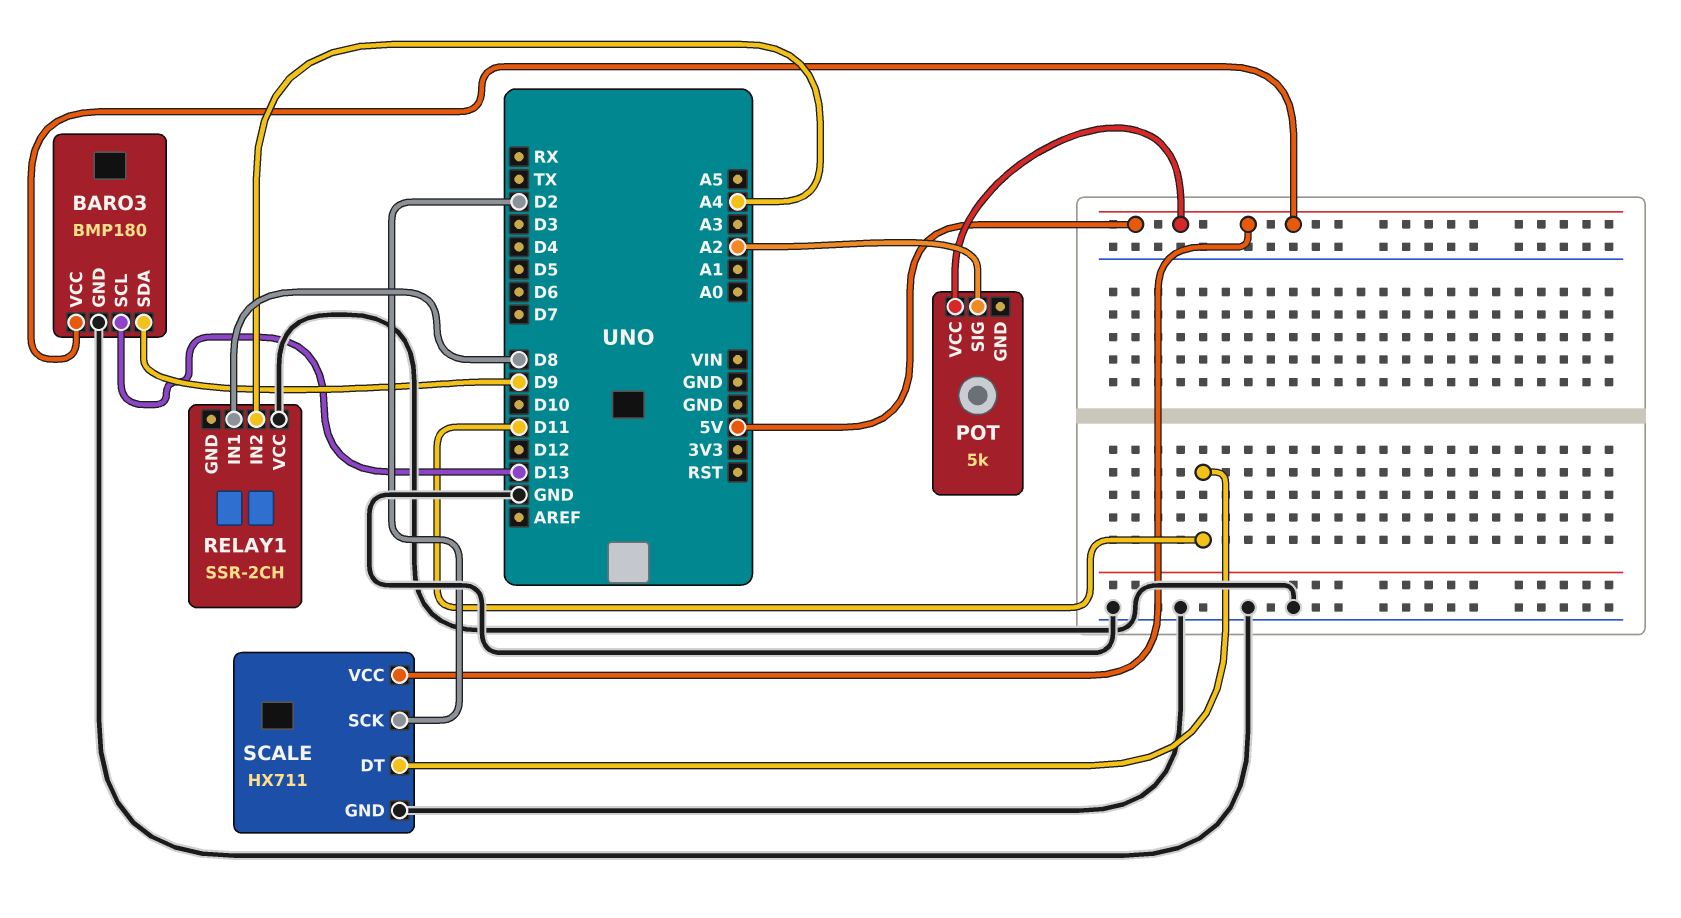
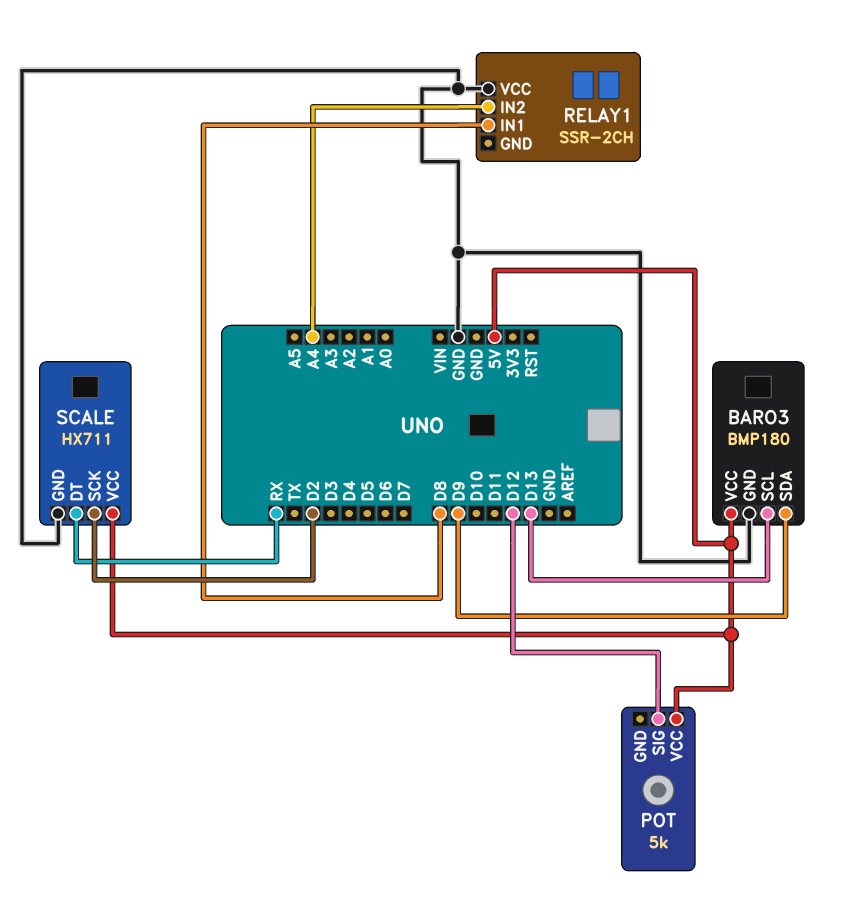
POT pin SIG: A2 -> D12
SCALE pin DT: D11 -> RX

